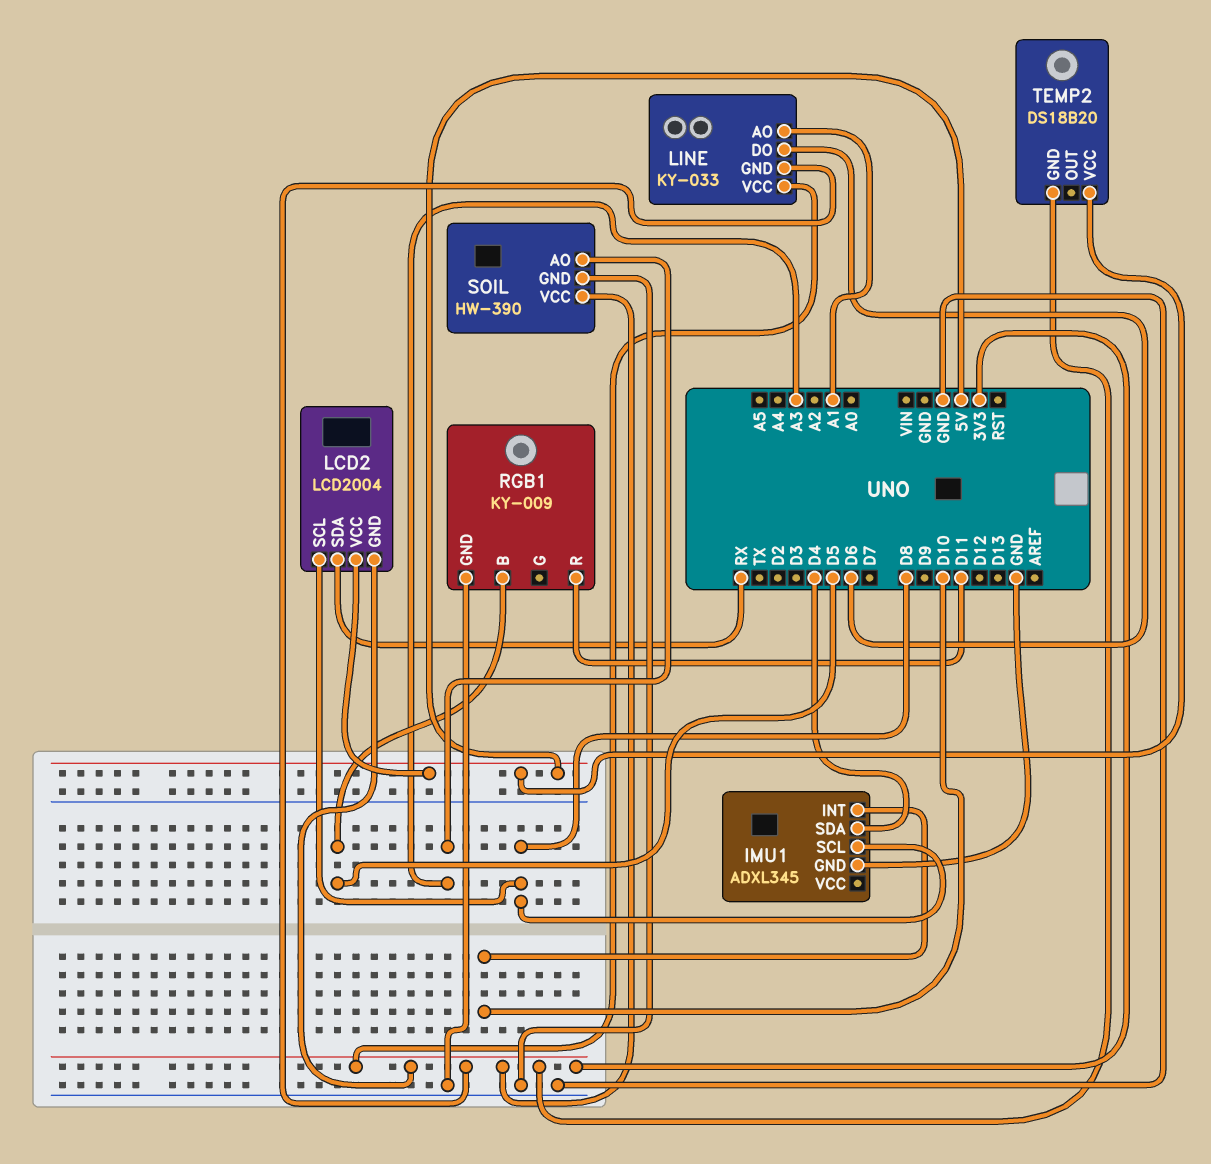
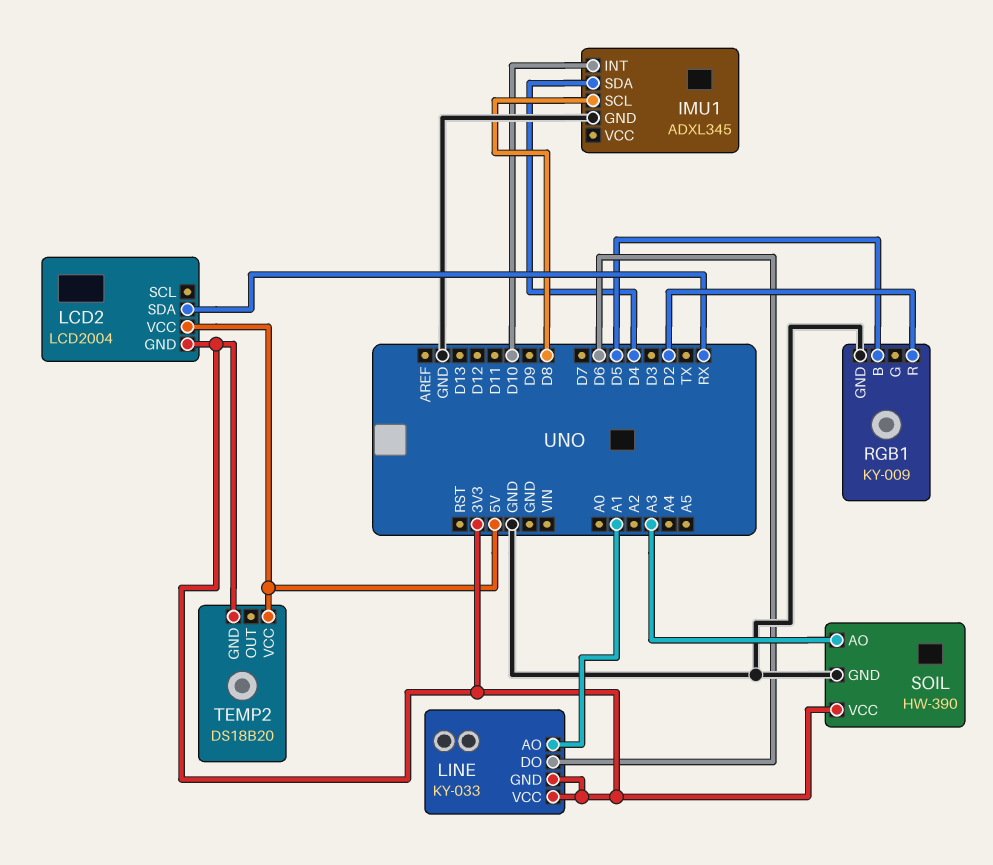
LCD2 pin SCL: D8 -> none
RGB1 pin R: D11 -> D2

